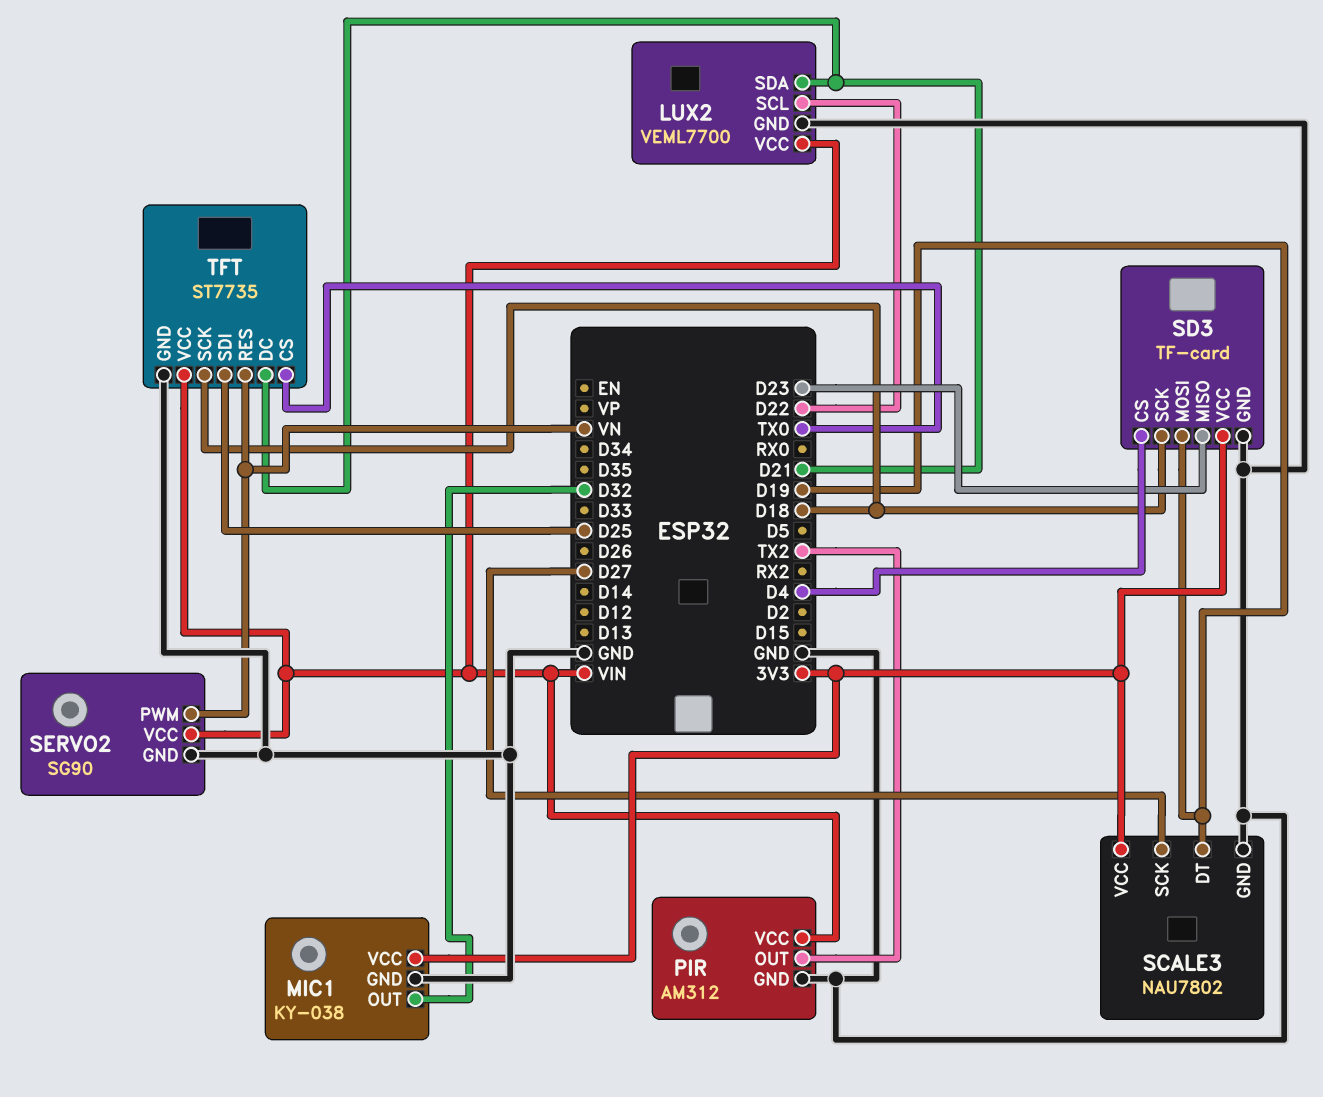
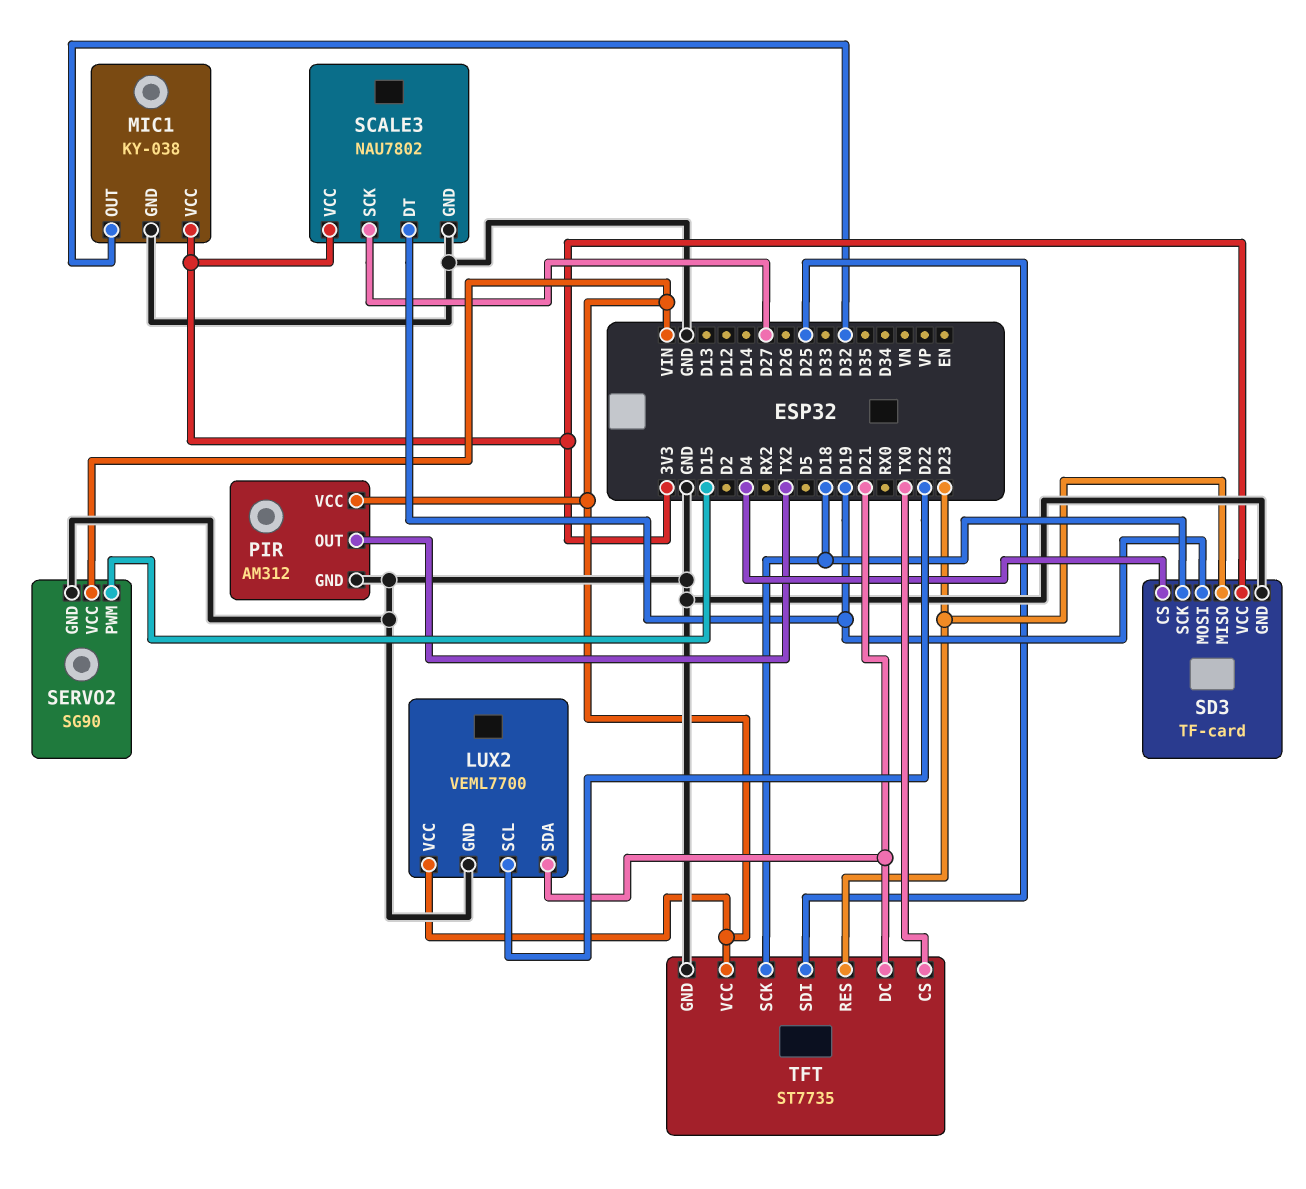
SERVO2 pin PWM: VN -> D15
TFT pin RES: VN -> D23

